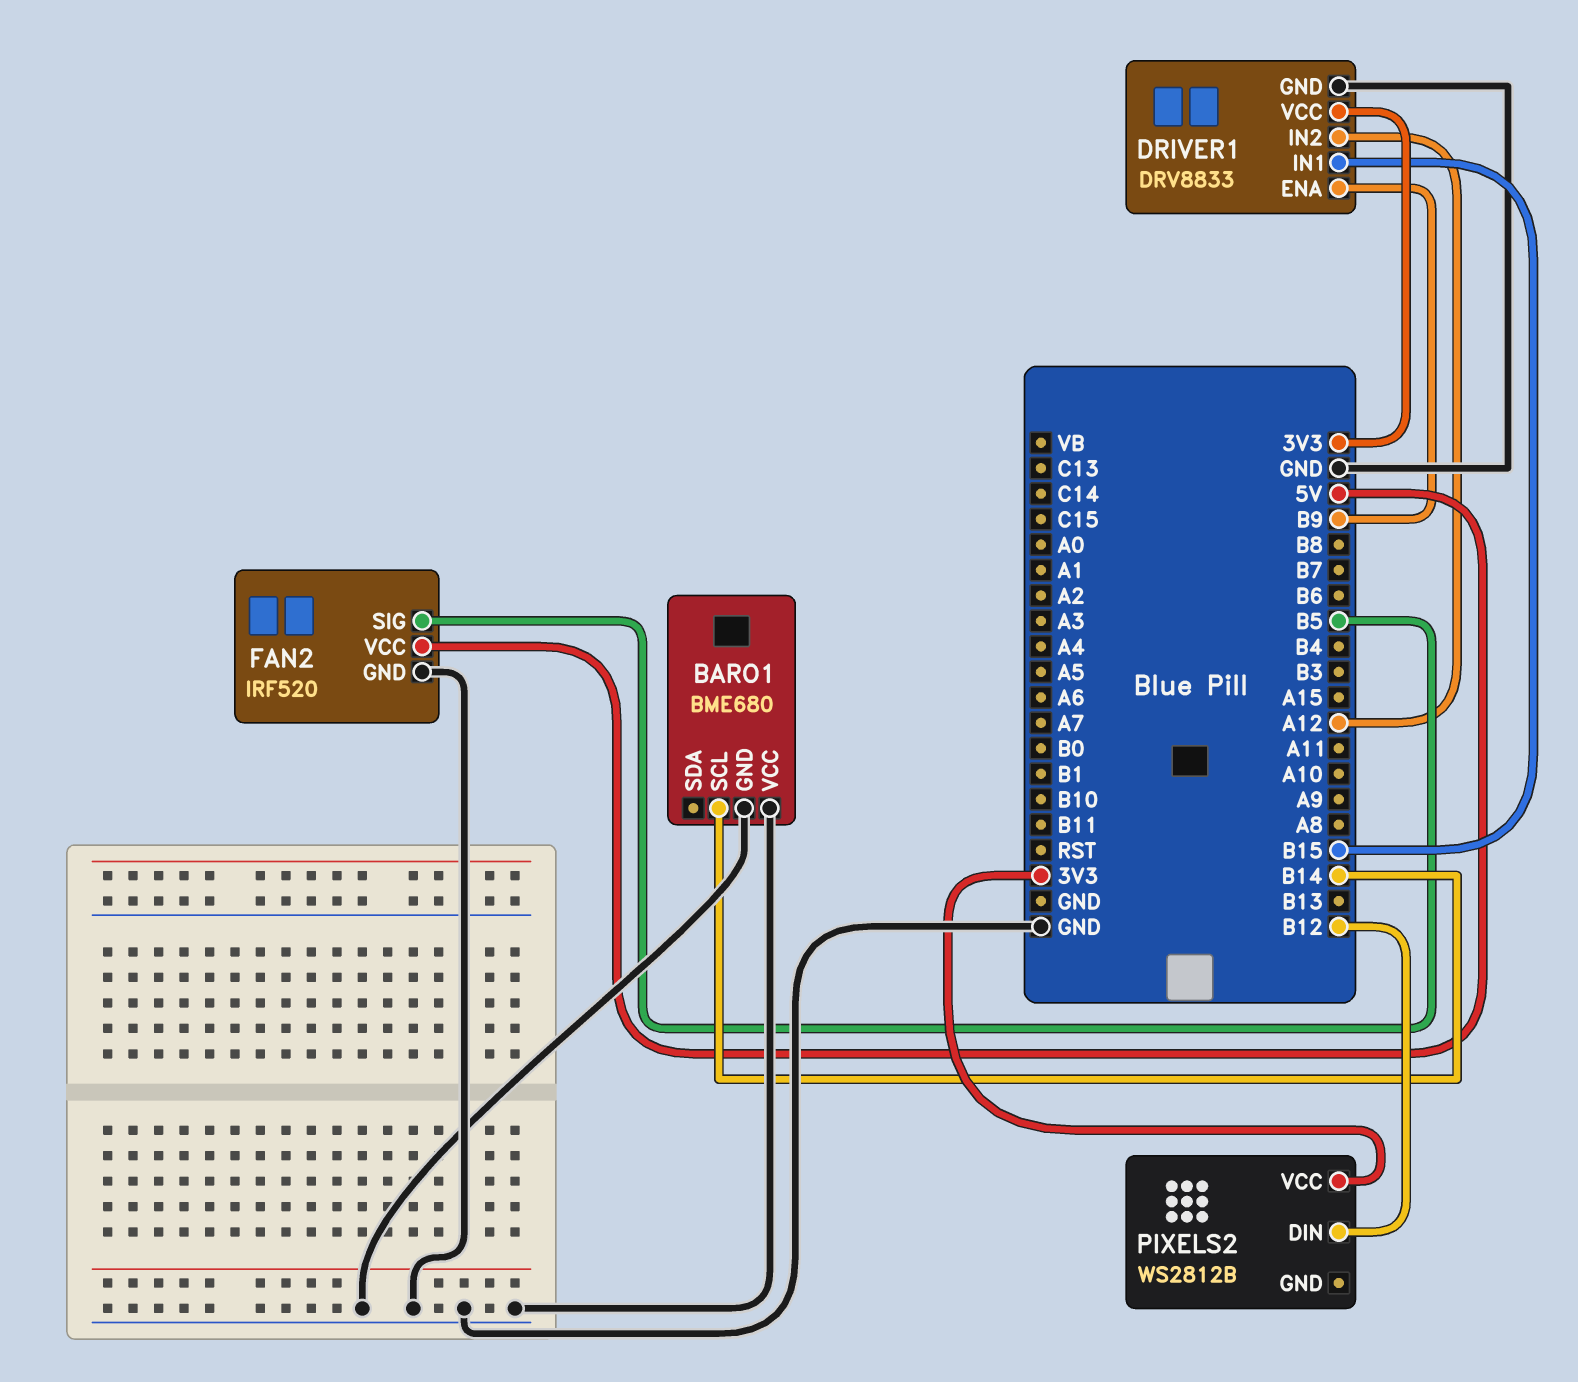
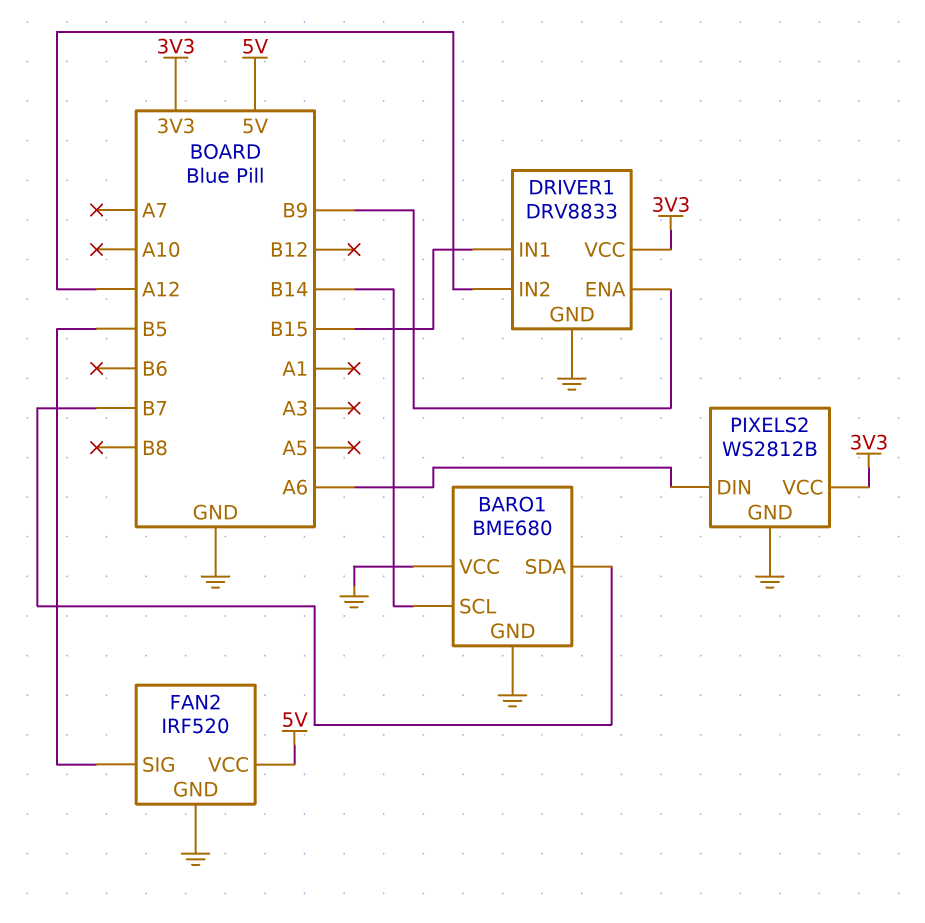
BARO1 pin SDA: none -> B7
PIXELS2 pin DIN: B12 -> A6
PIXELS2 pin GND: none -> GND

